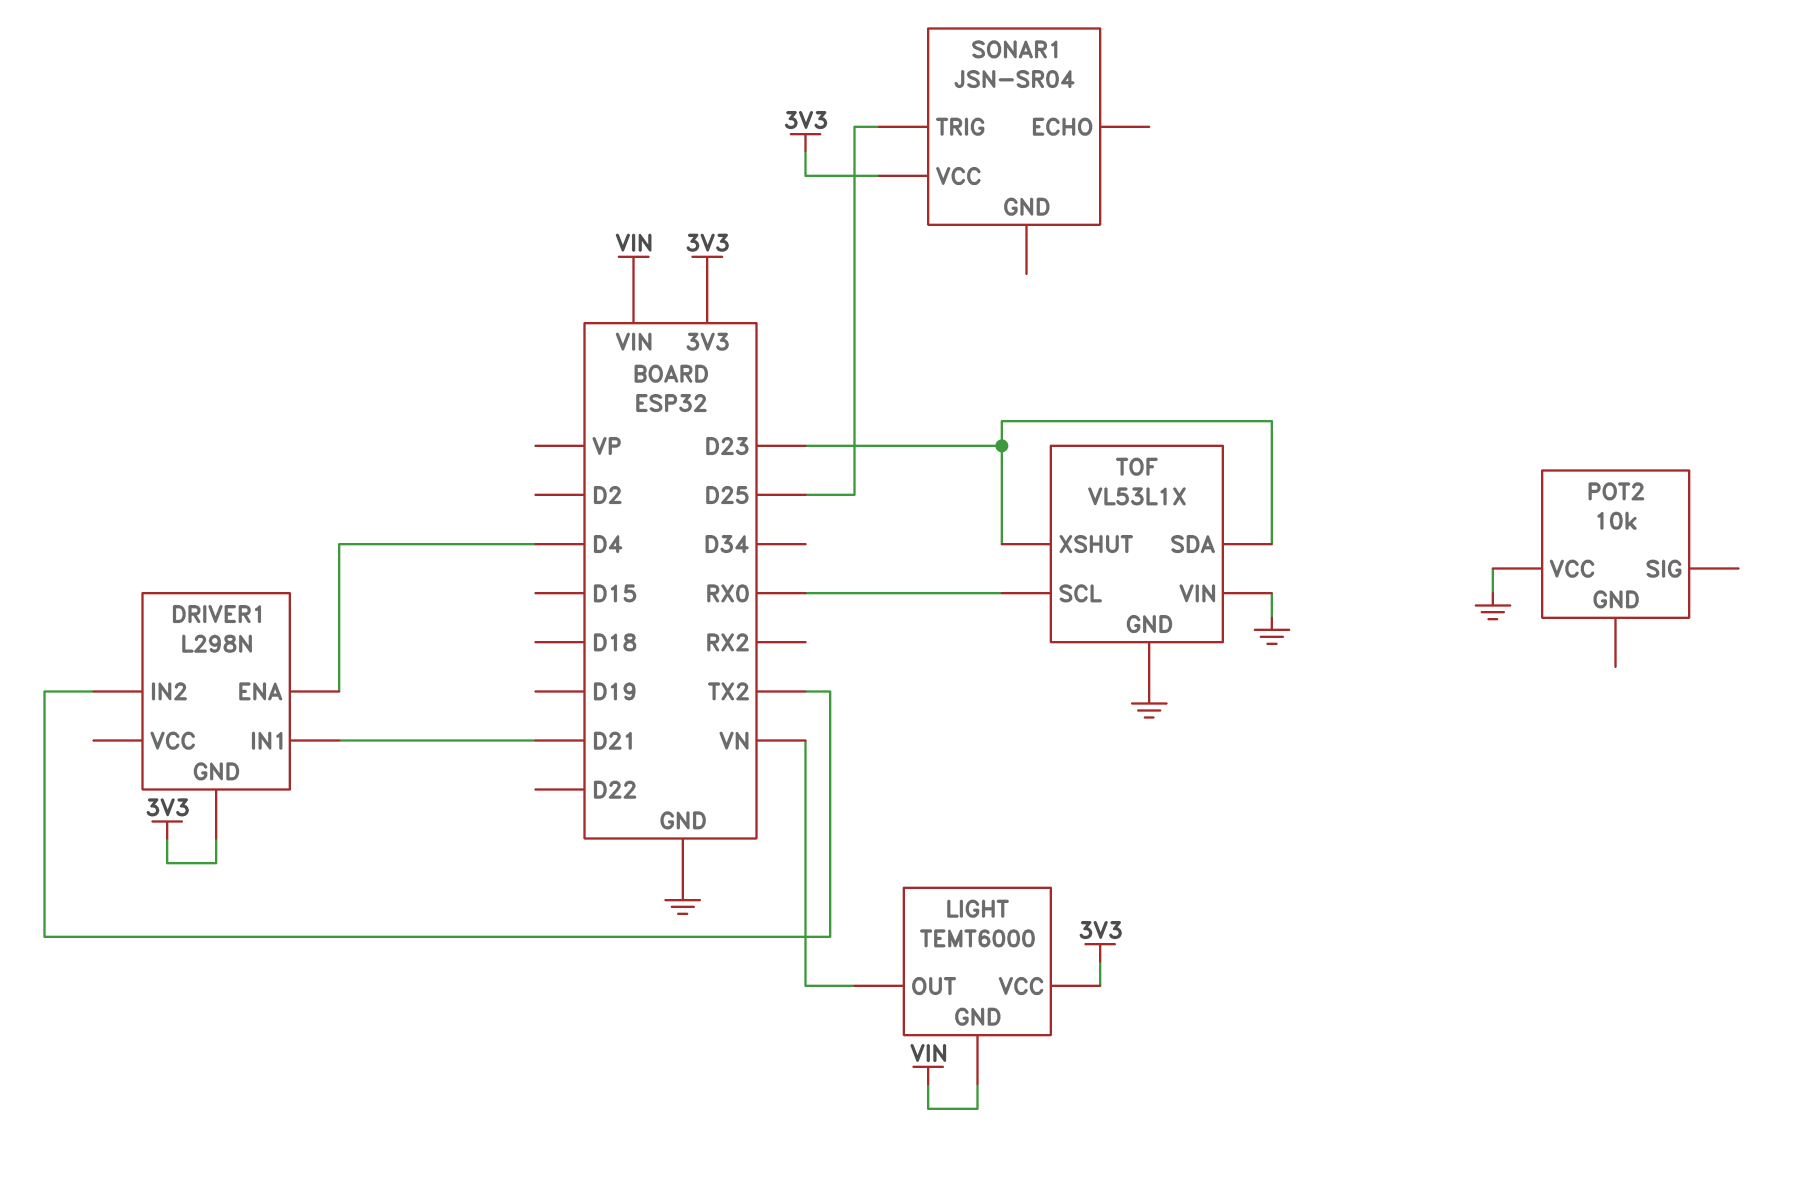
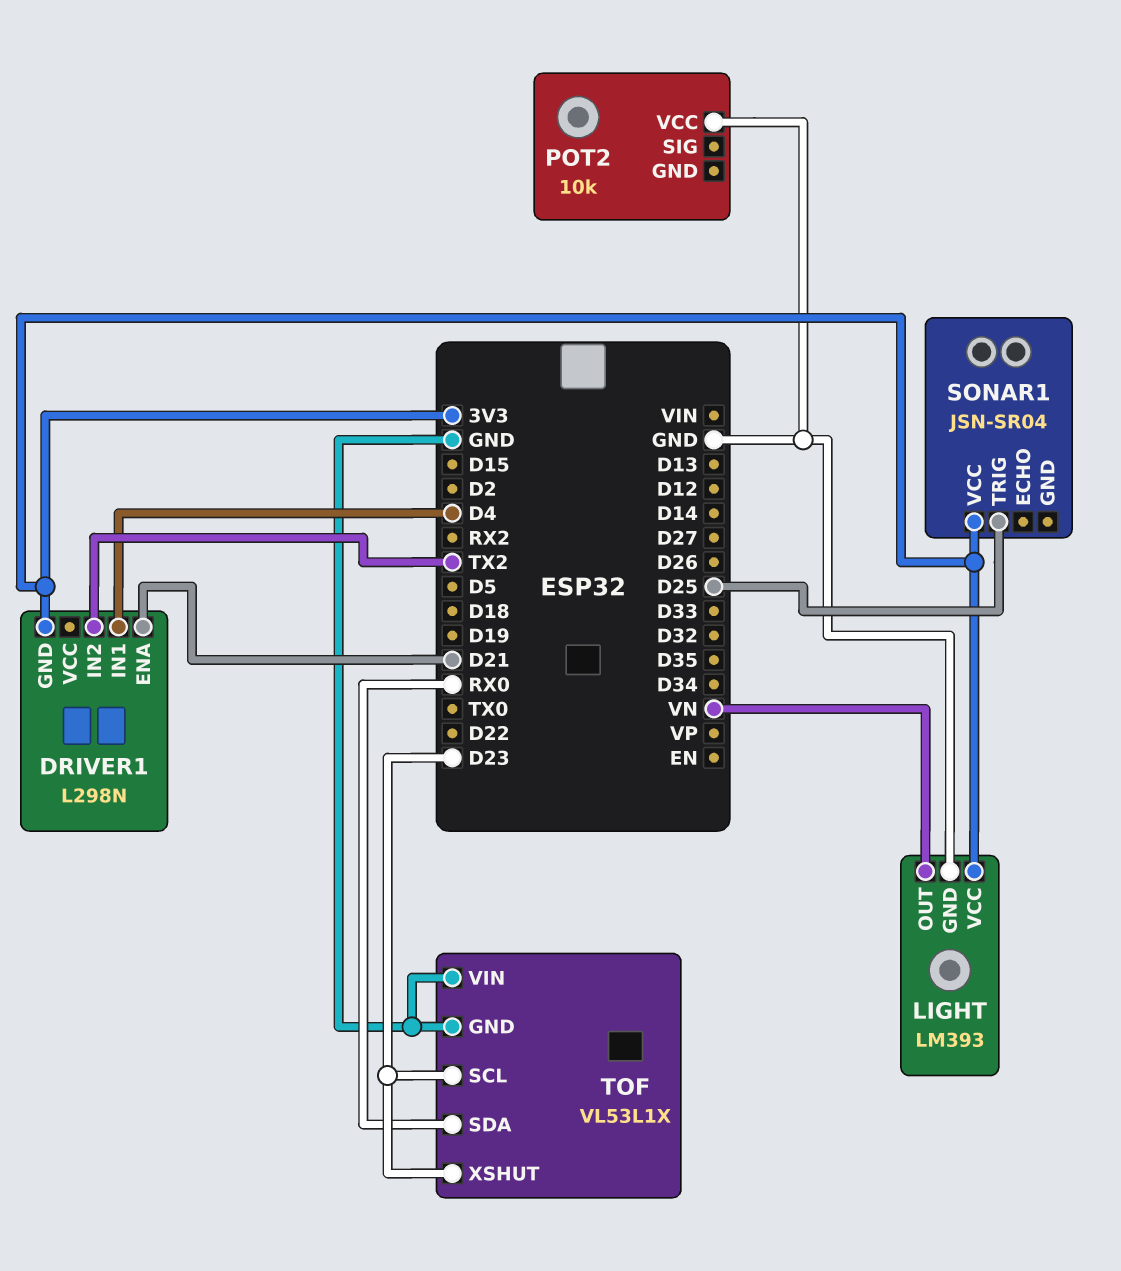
DRIVER1 pin ENA: D4 -> D21
DRIVER1 pin IN1: D21 -> D4
LIGHT: TEMT6000 -> LM393
LIGHT pin GND: VIN -> GND
TOF pin SCL: RX0 -> D23
TOF pin SDA: D23 -> RX0

